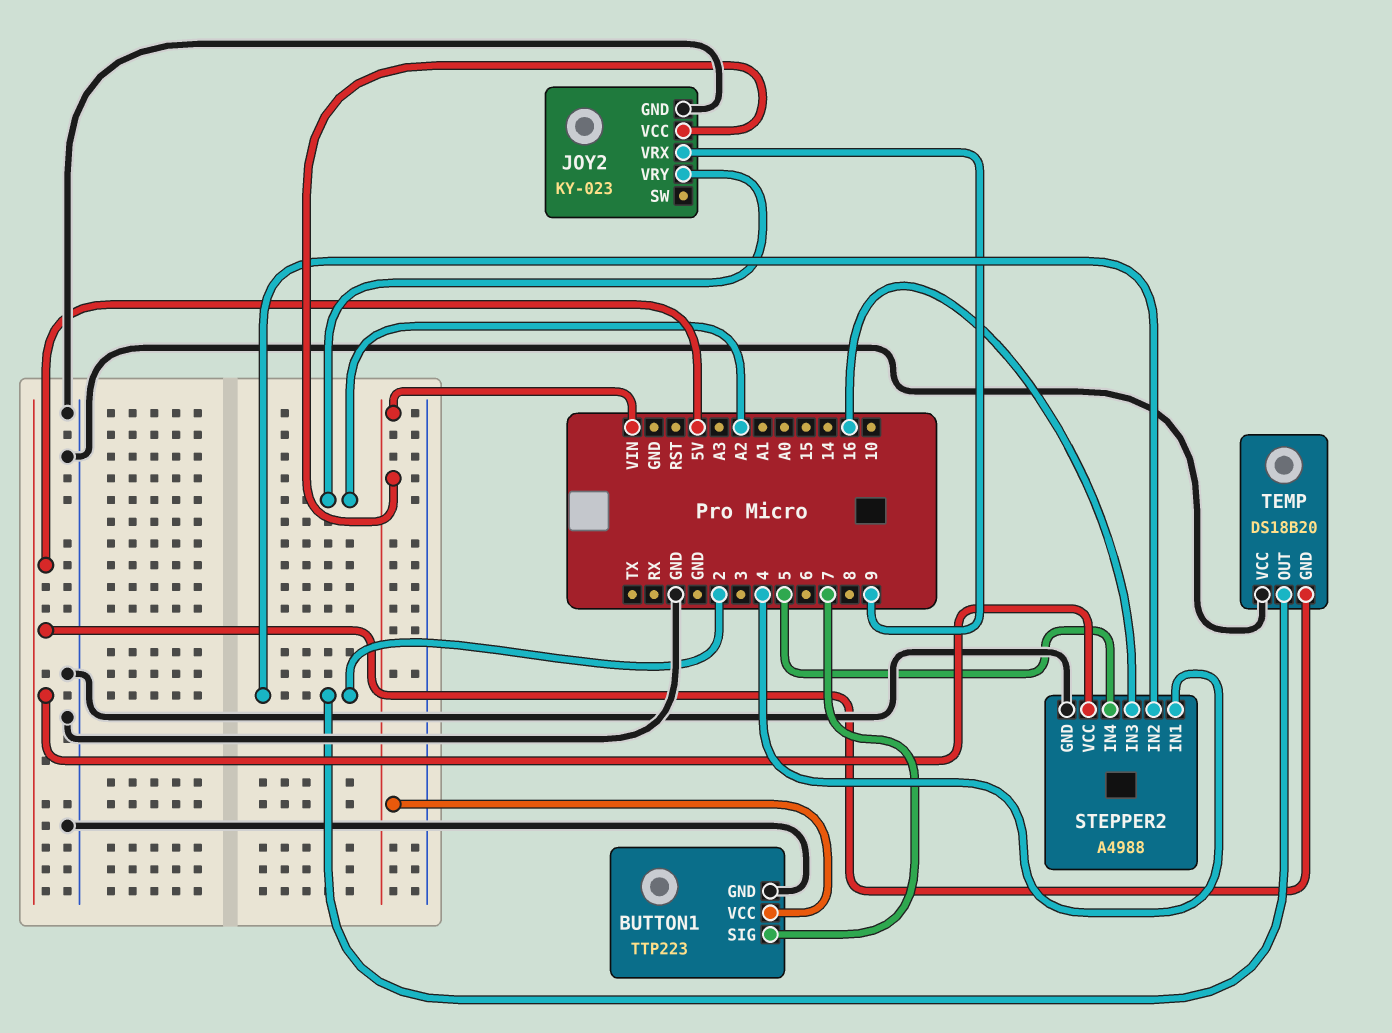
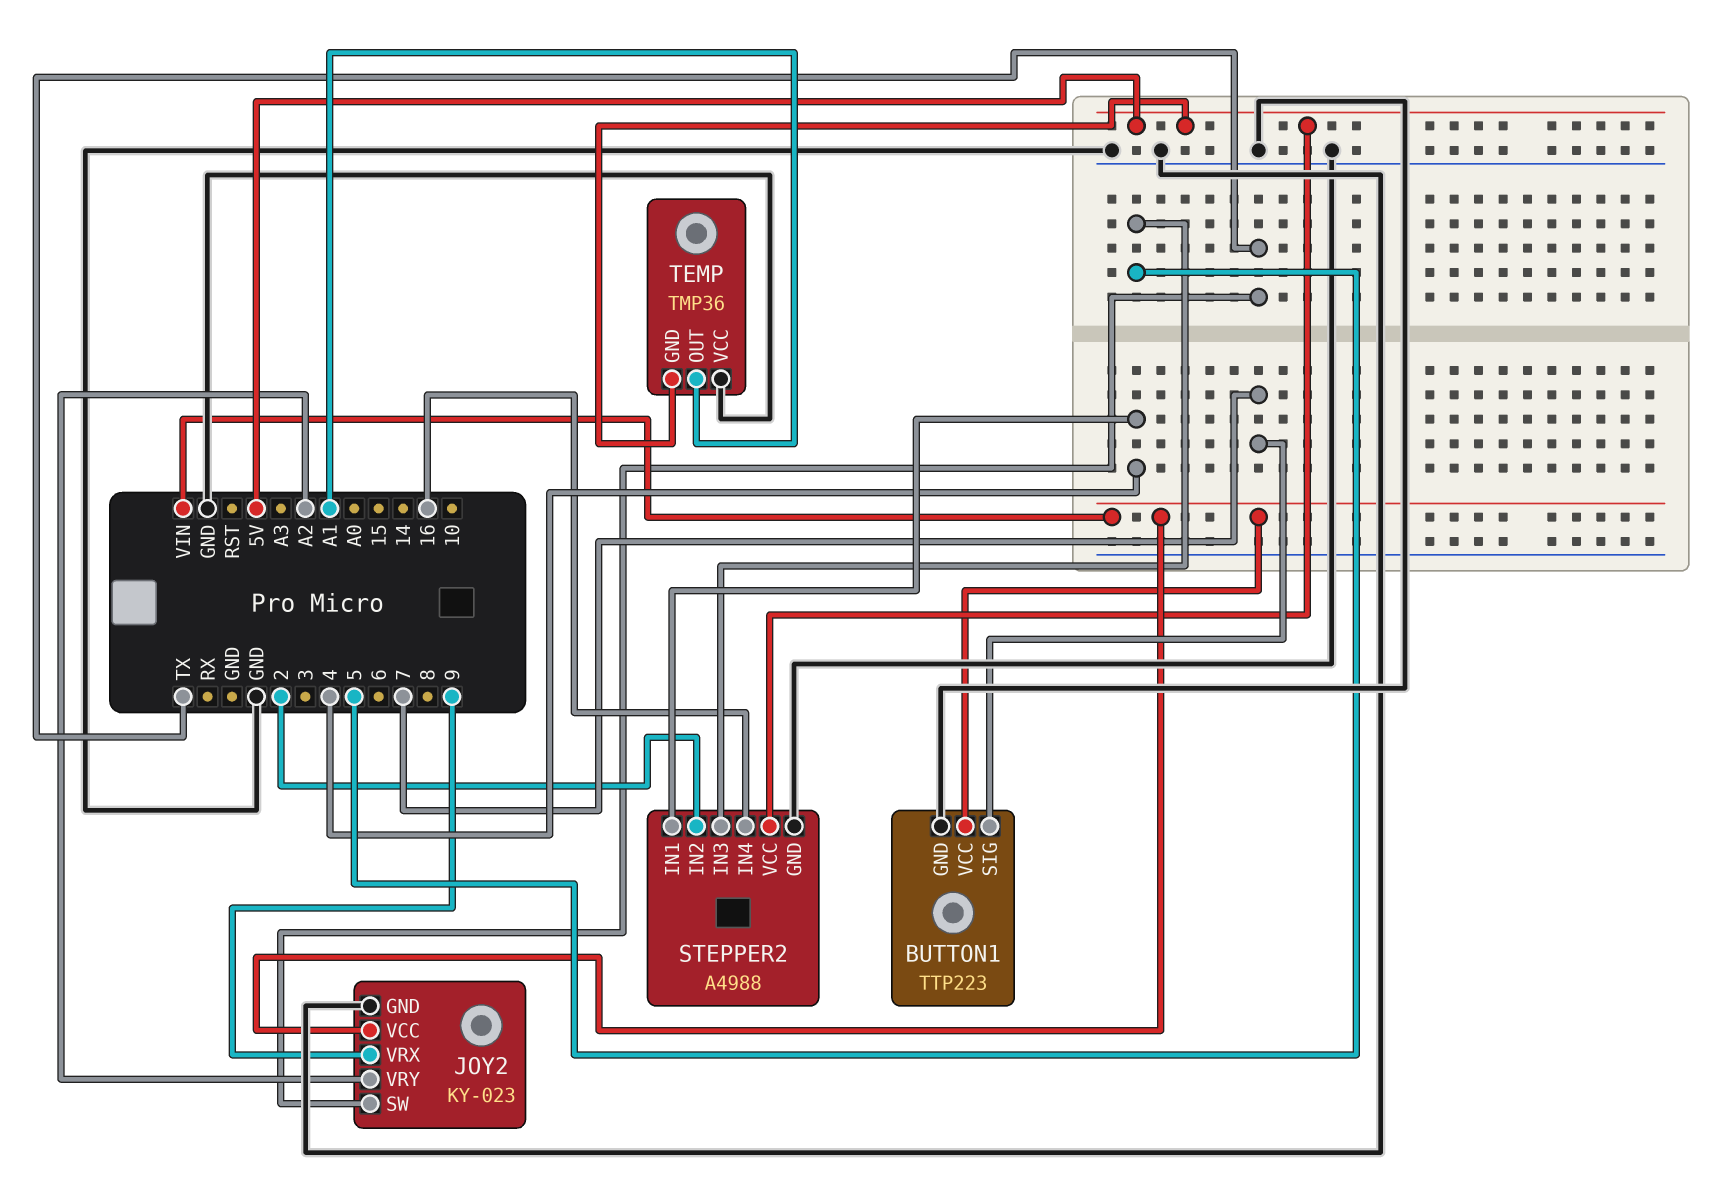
JOY2 pin SW: none -> TX
STEPPER2 pin IN3: 16 -> 5
STEPPER2 pin IN4: 5 -> 16
TEMP: DS18B20 -> TMP36
TEMP pin OUT: 2 -> A1

